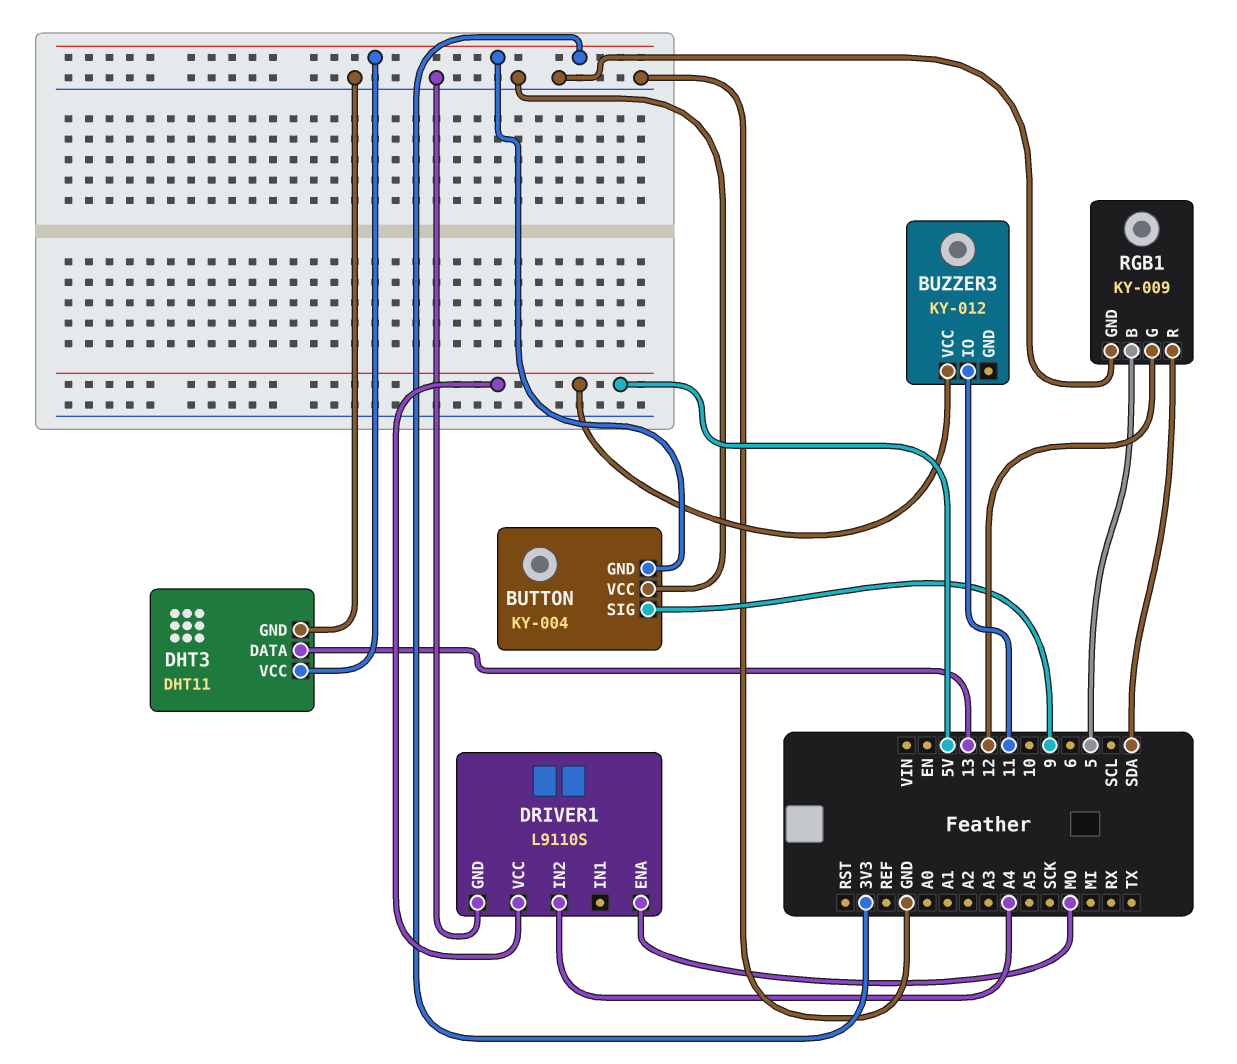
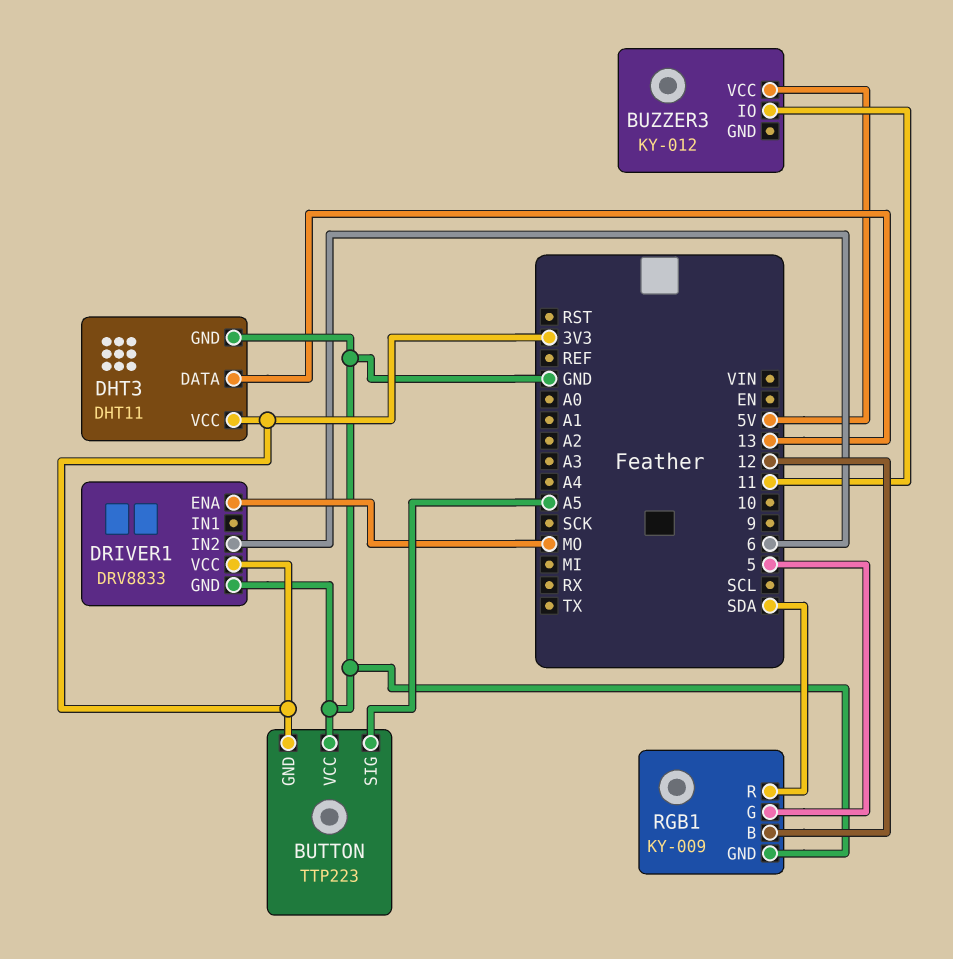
BUTTON: KY-004 -> TTP223
BUTTON pin SIG: 9 -> A5
DRIVER1: L9110S -> DRV8833
DRIVER1 pin IN2: A4 -> 6
DRIVER1 pin VCC: 5V -> 3V3
RGB1 pin B: 5 -> 12
RGB1 pin G: 12 -> 5

